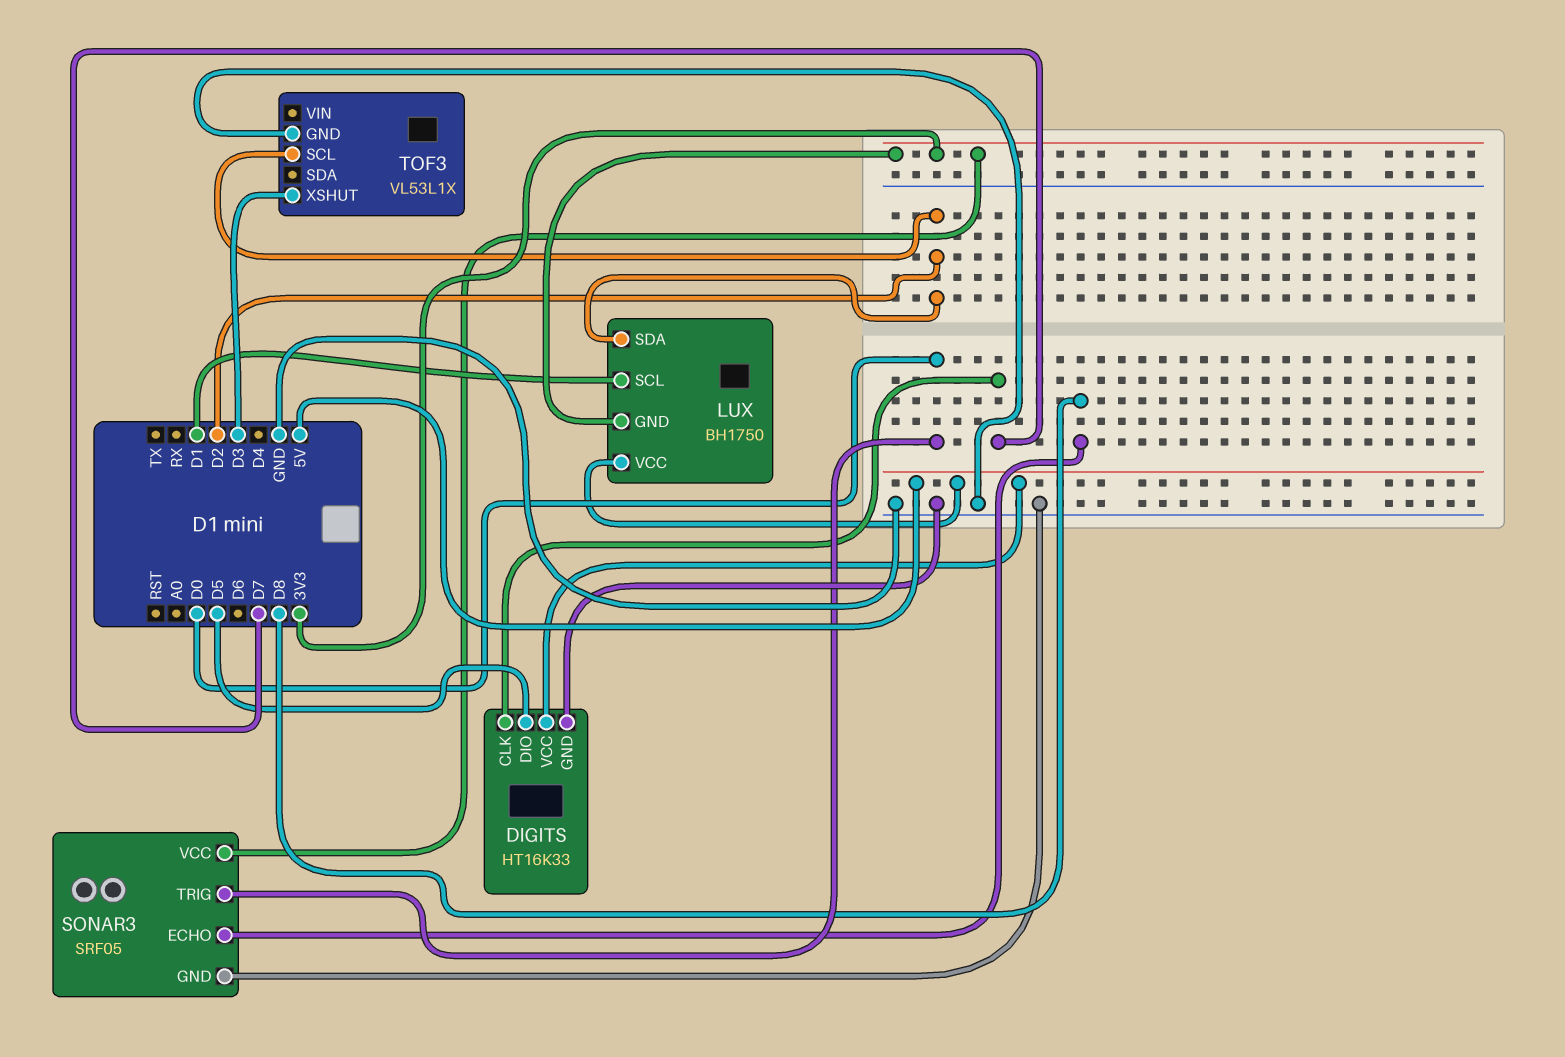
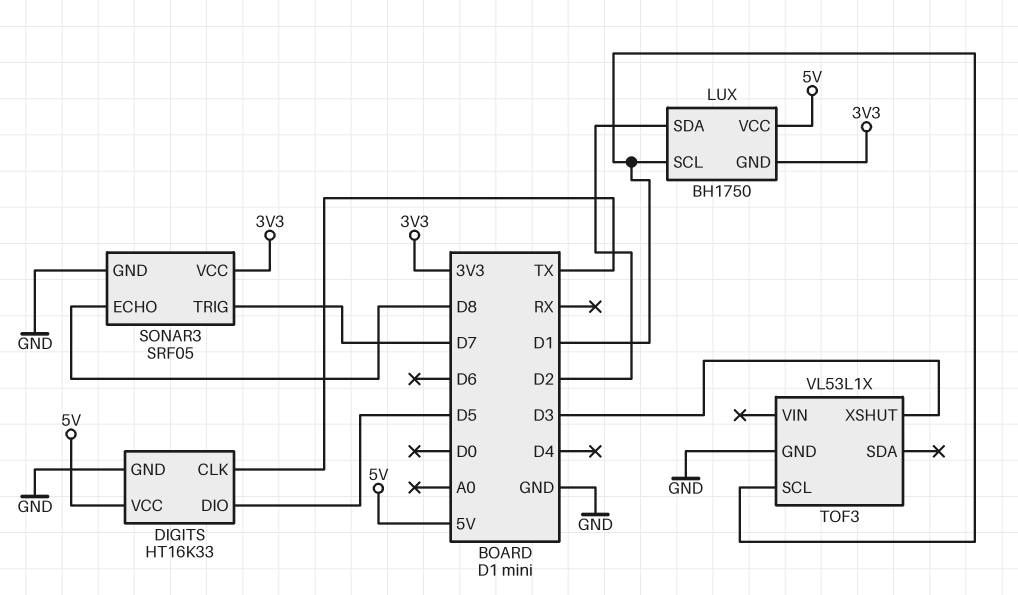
DIGITS pin CLK: D7 -> TX
SONAR3 pin TRIG: D0 -> D7
TOF3 pin SCL: D2 -> D1

